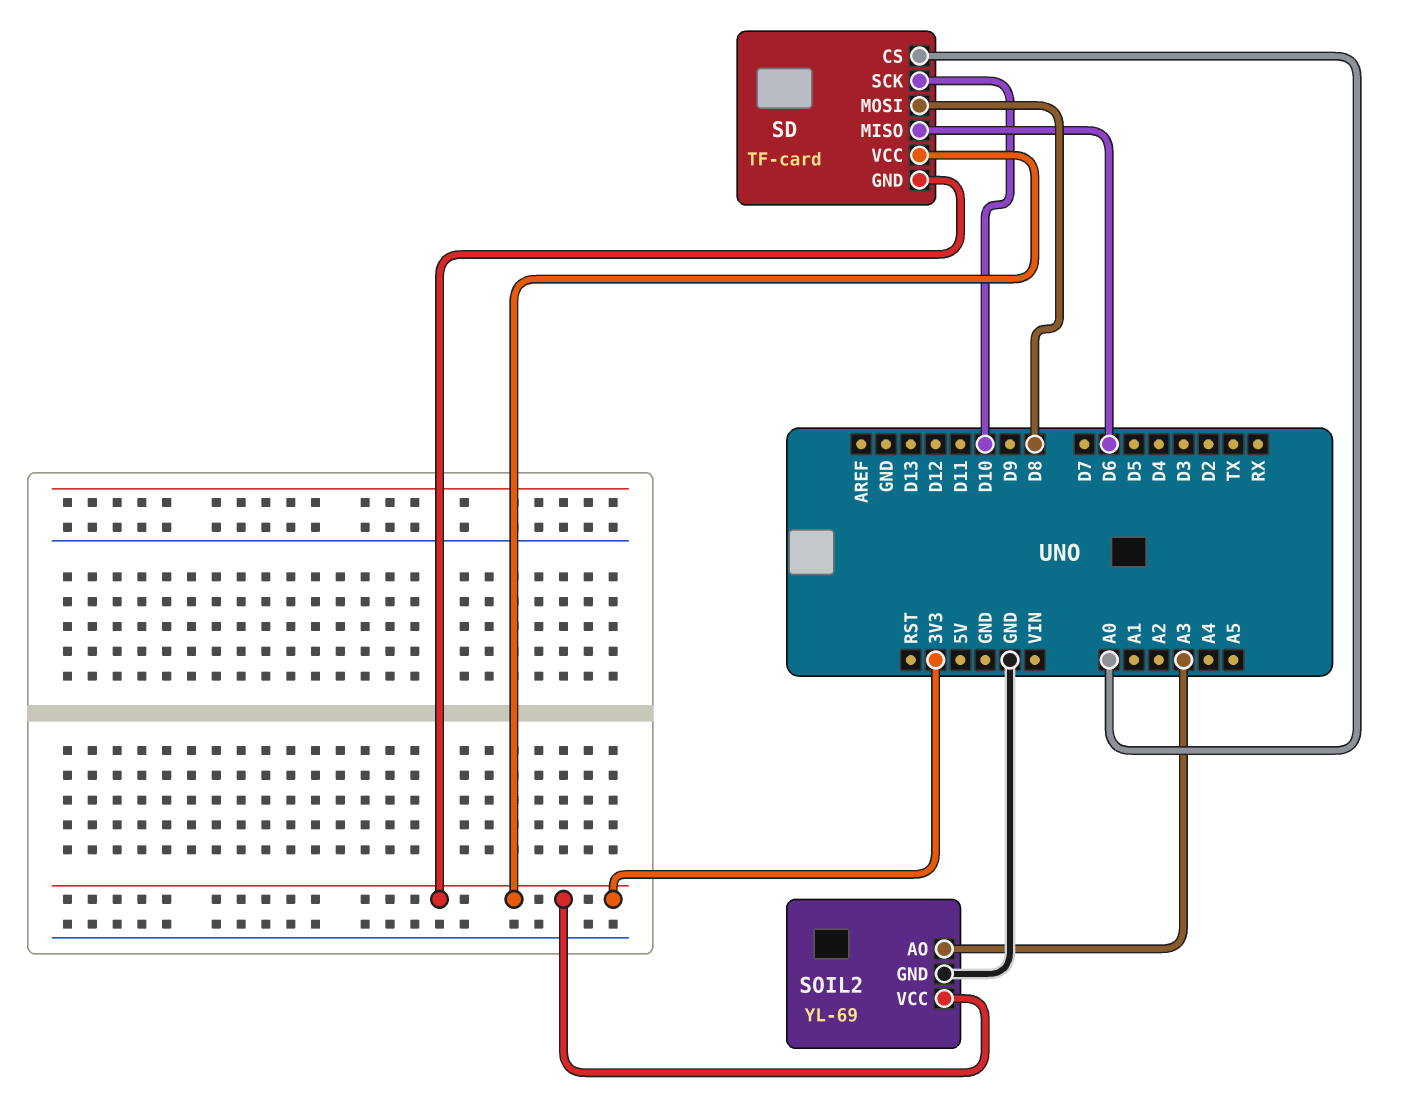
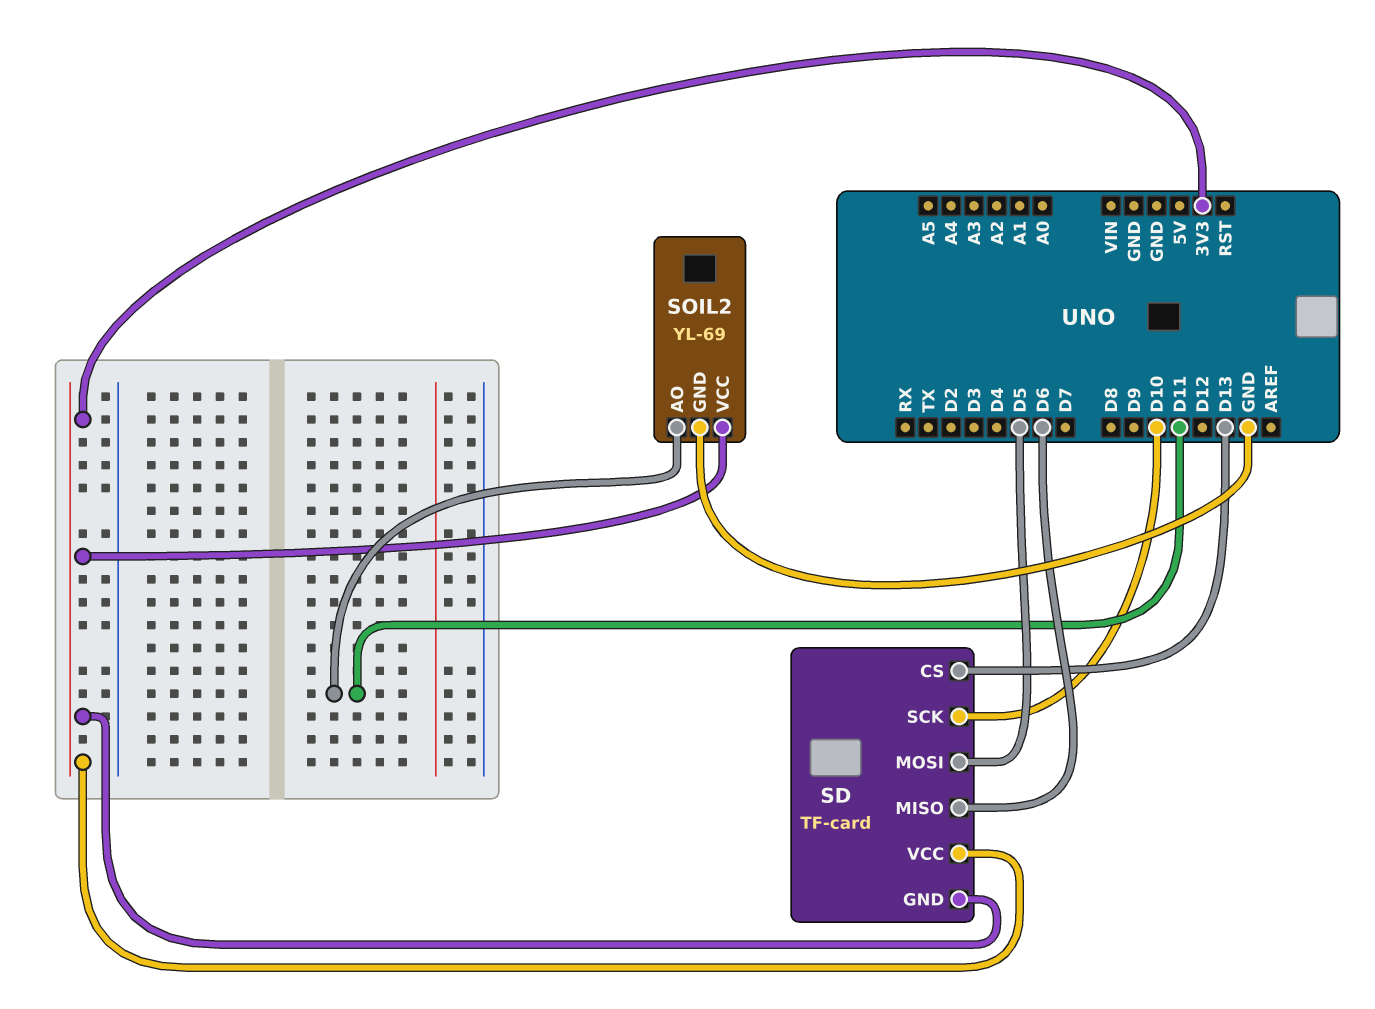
SD pin CS: A0 -> D13
SD pin MOSI: D8 -> D5
SOIL2 pin AO: A3 -> D11

